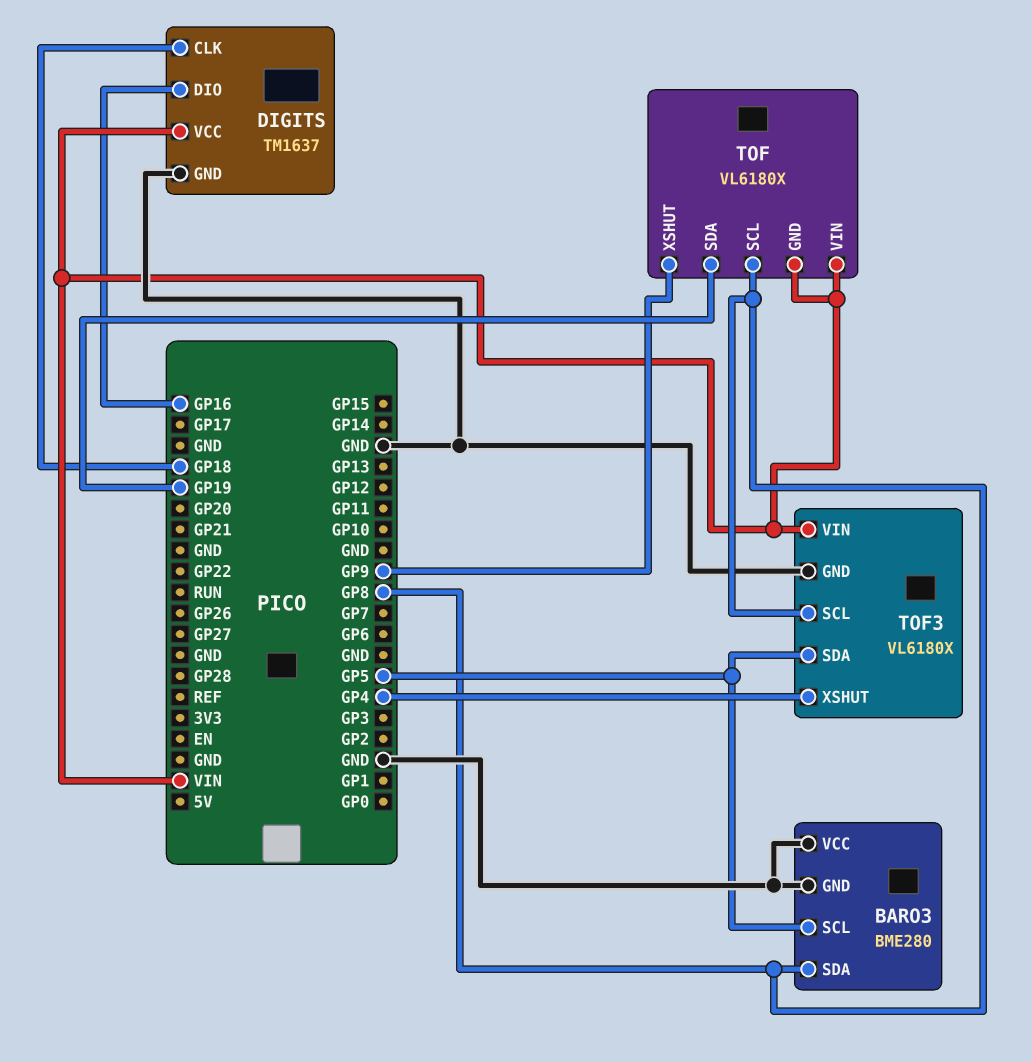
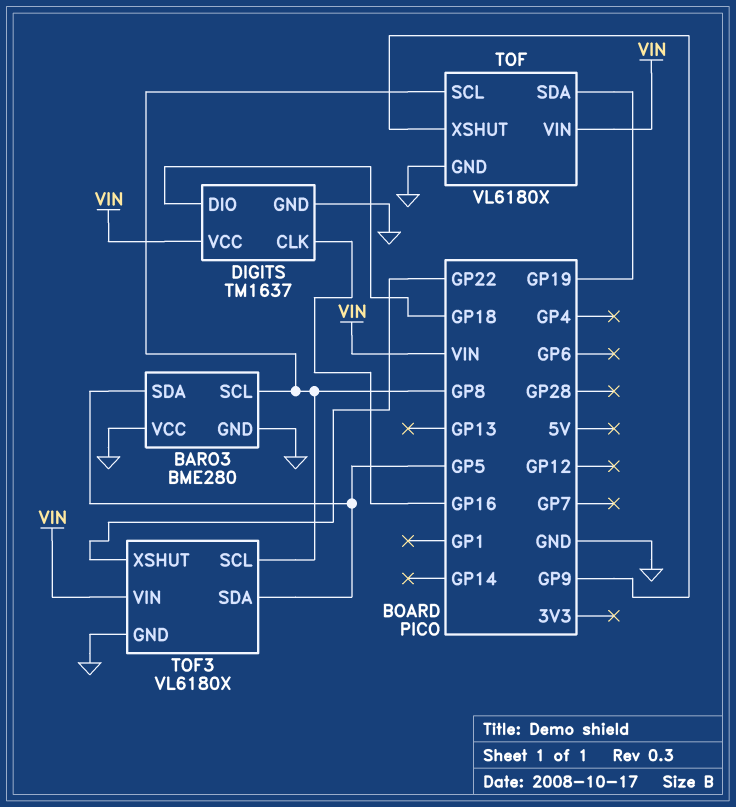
BARO3 pin SCL: GP5 -> GP8
BARO3 pin SDA: GP8 -> GP5
DIGITS pin CLK: GP18 -> GP16
DIGITS pin DIO: GP16 -> GP18
TOF pin GND: VIN -> GND
TOF3 pin XSHUT: GP4 -> GP22

